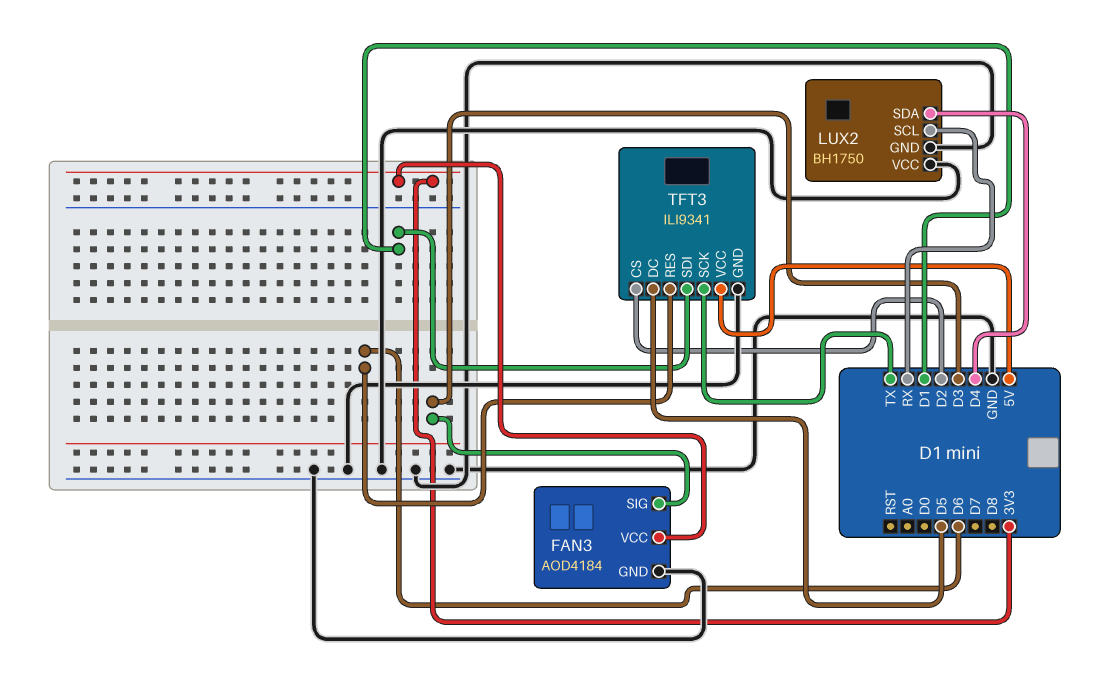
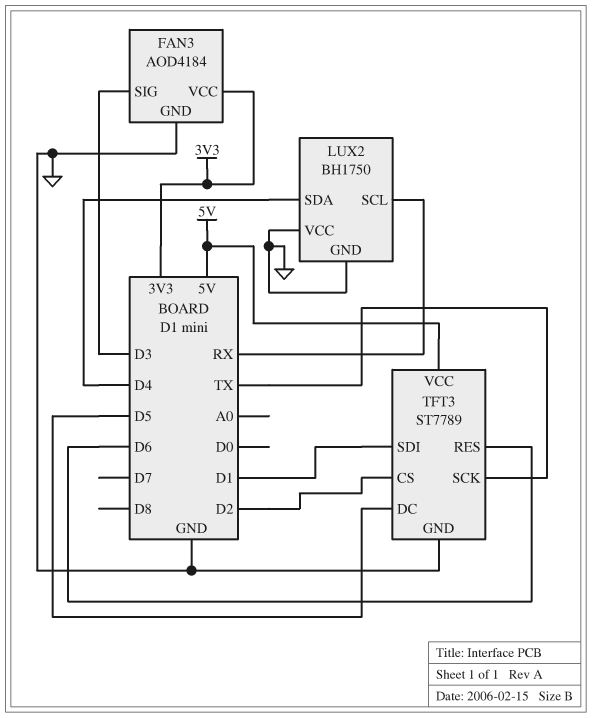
TFT3: ILI9341 -> ST7789

